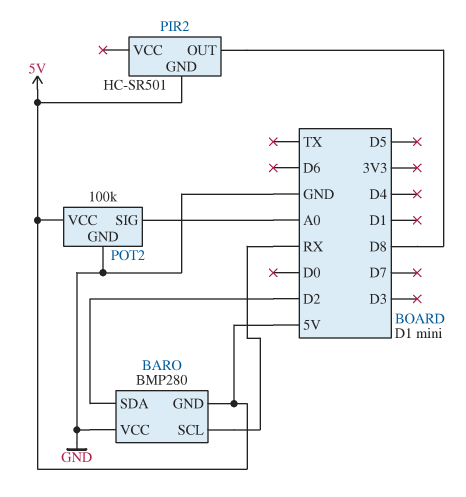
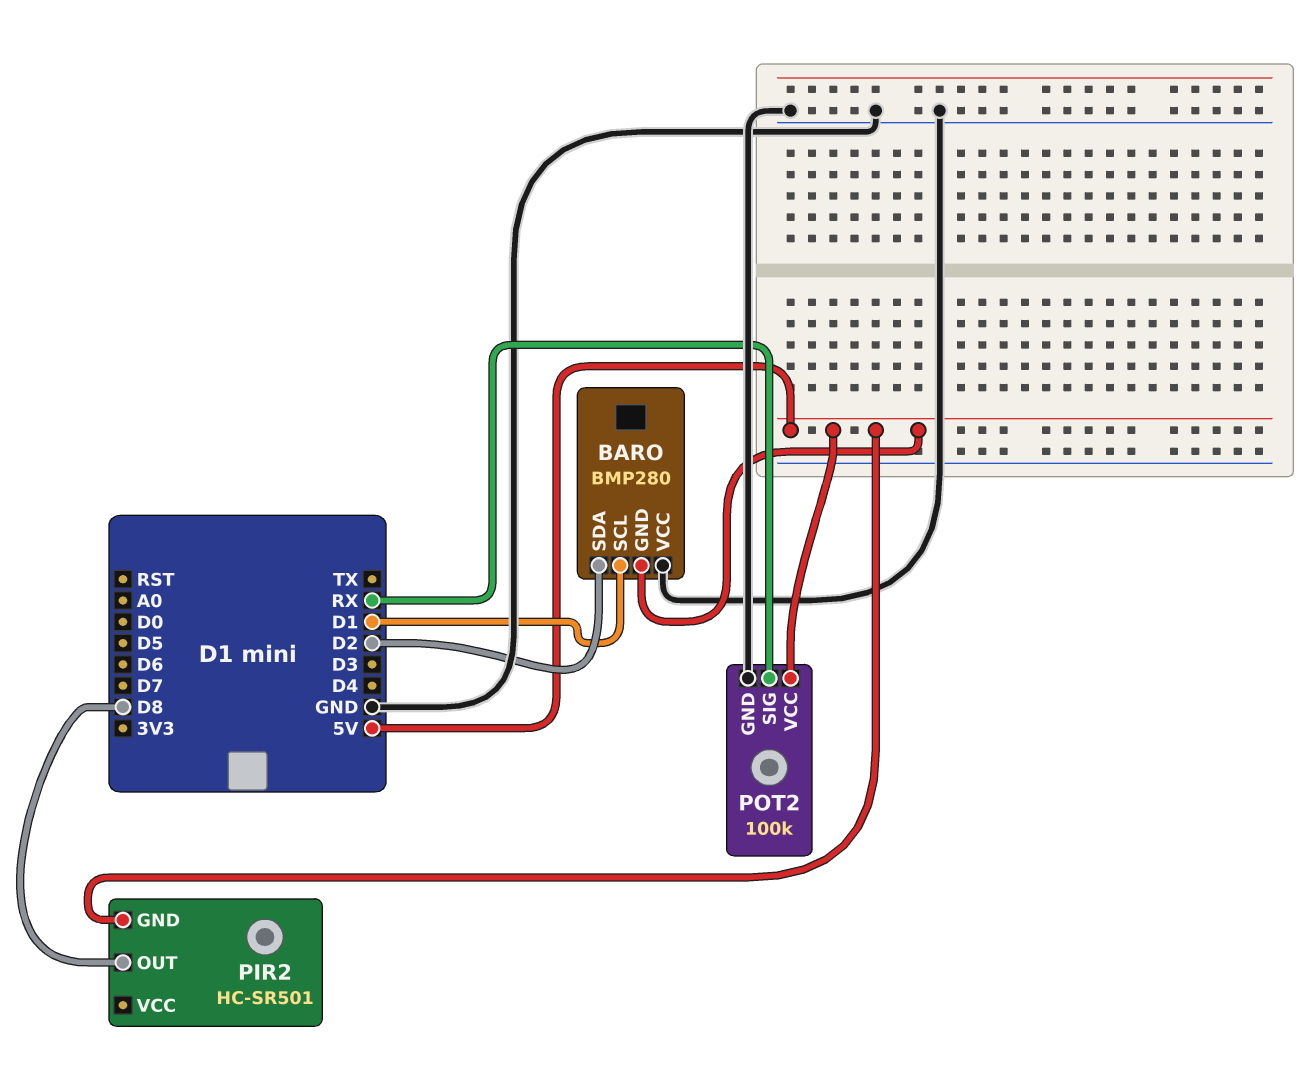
BARO pin SCL: RX -> D1
POT2 pin SIG: A0 -> RX

